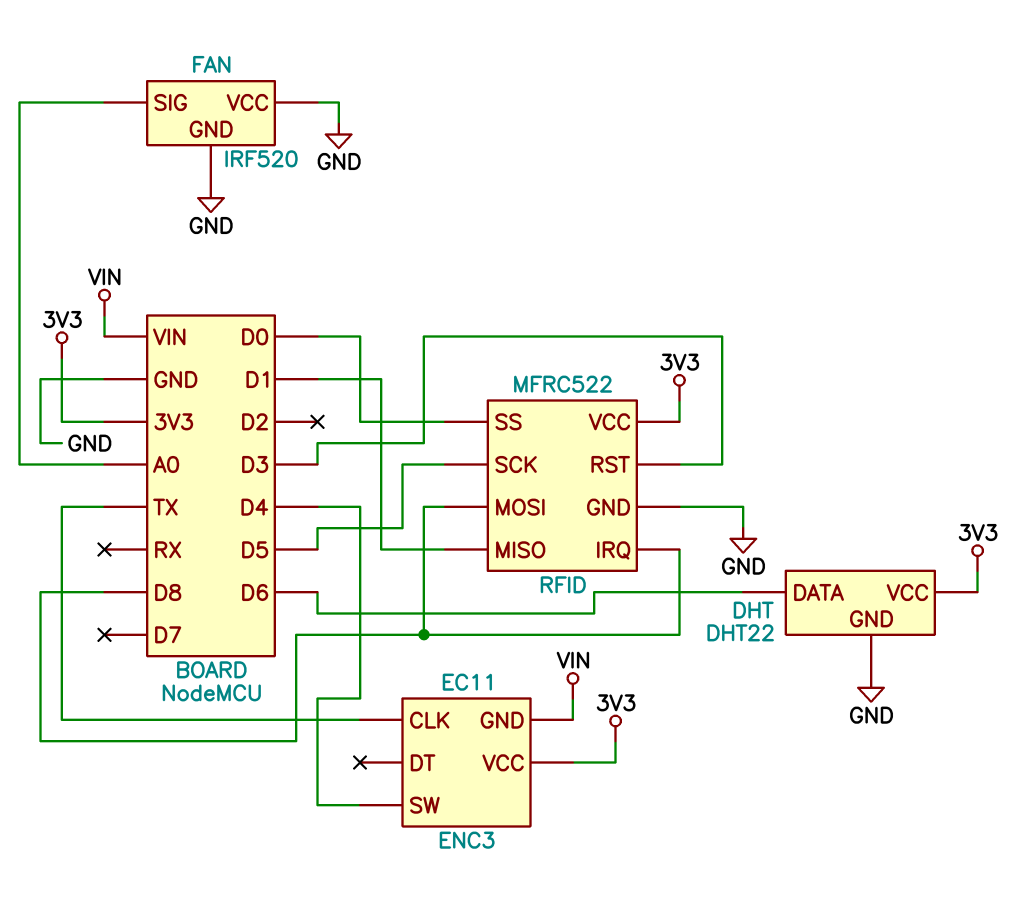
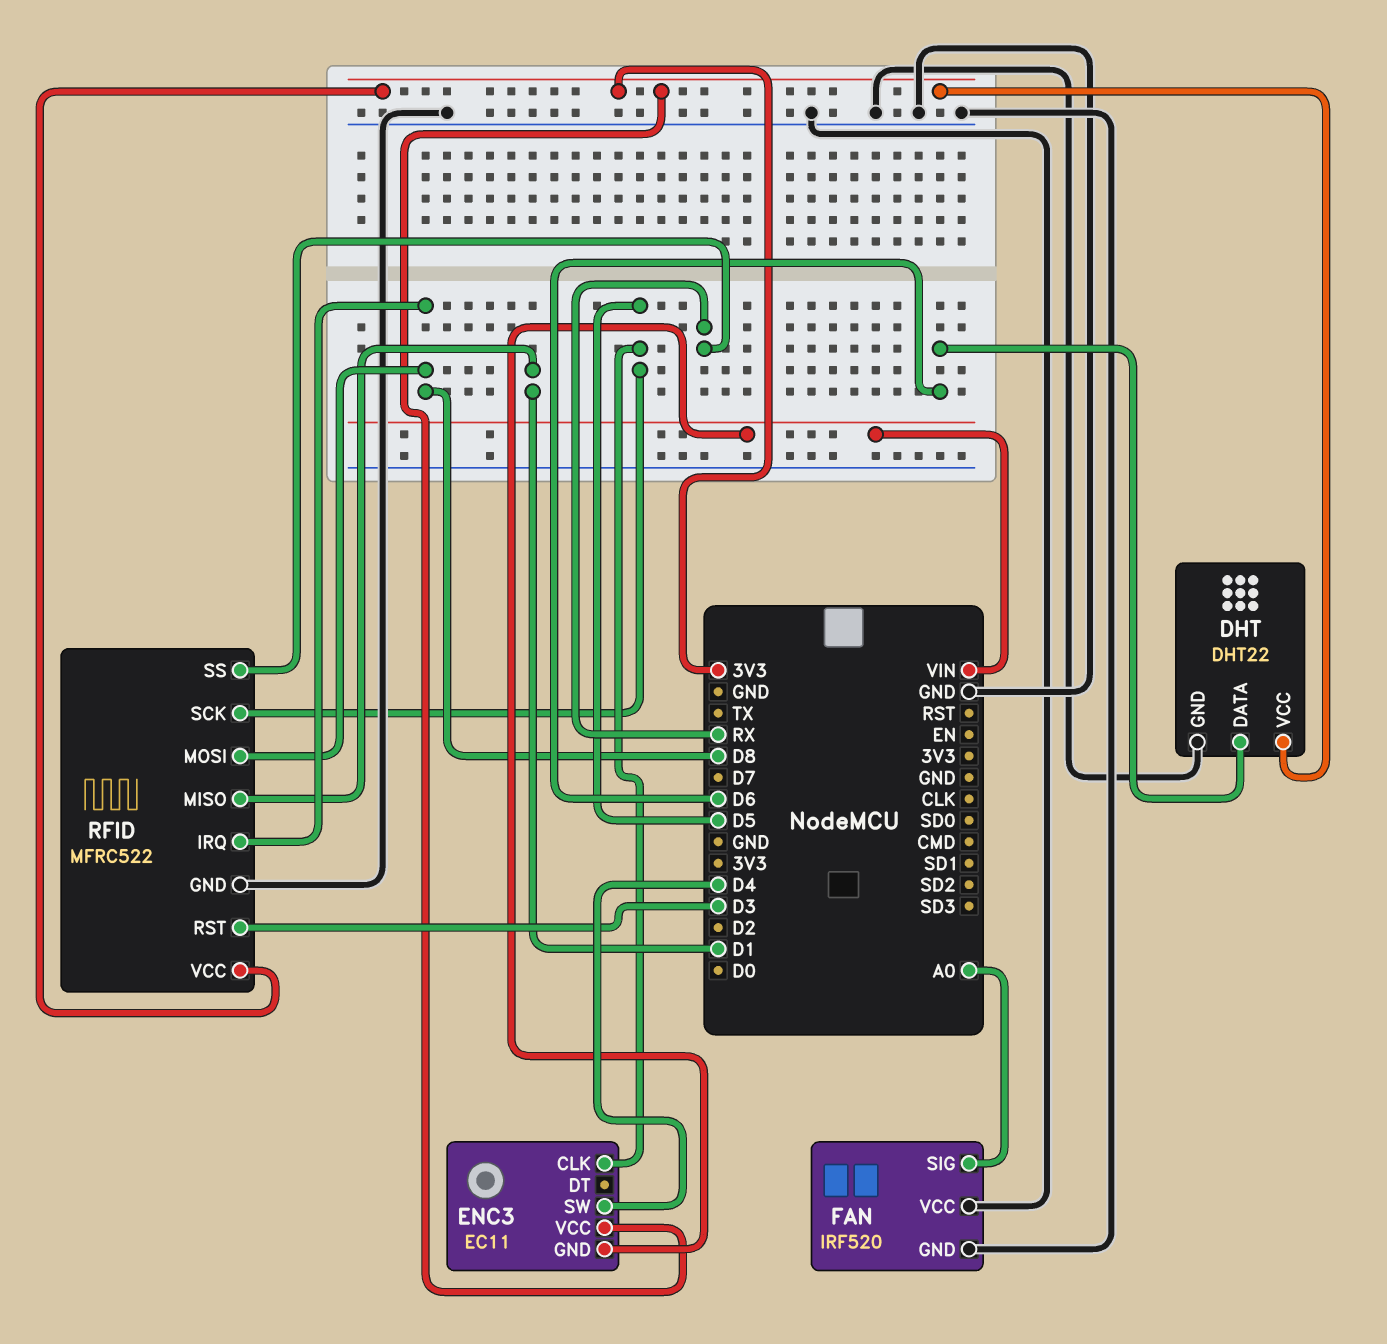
ENC3 pin CLK: TX -> D5
RFID pin SS: D0 -> RX

